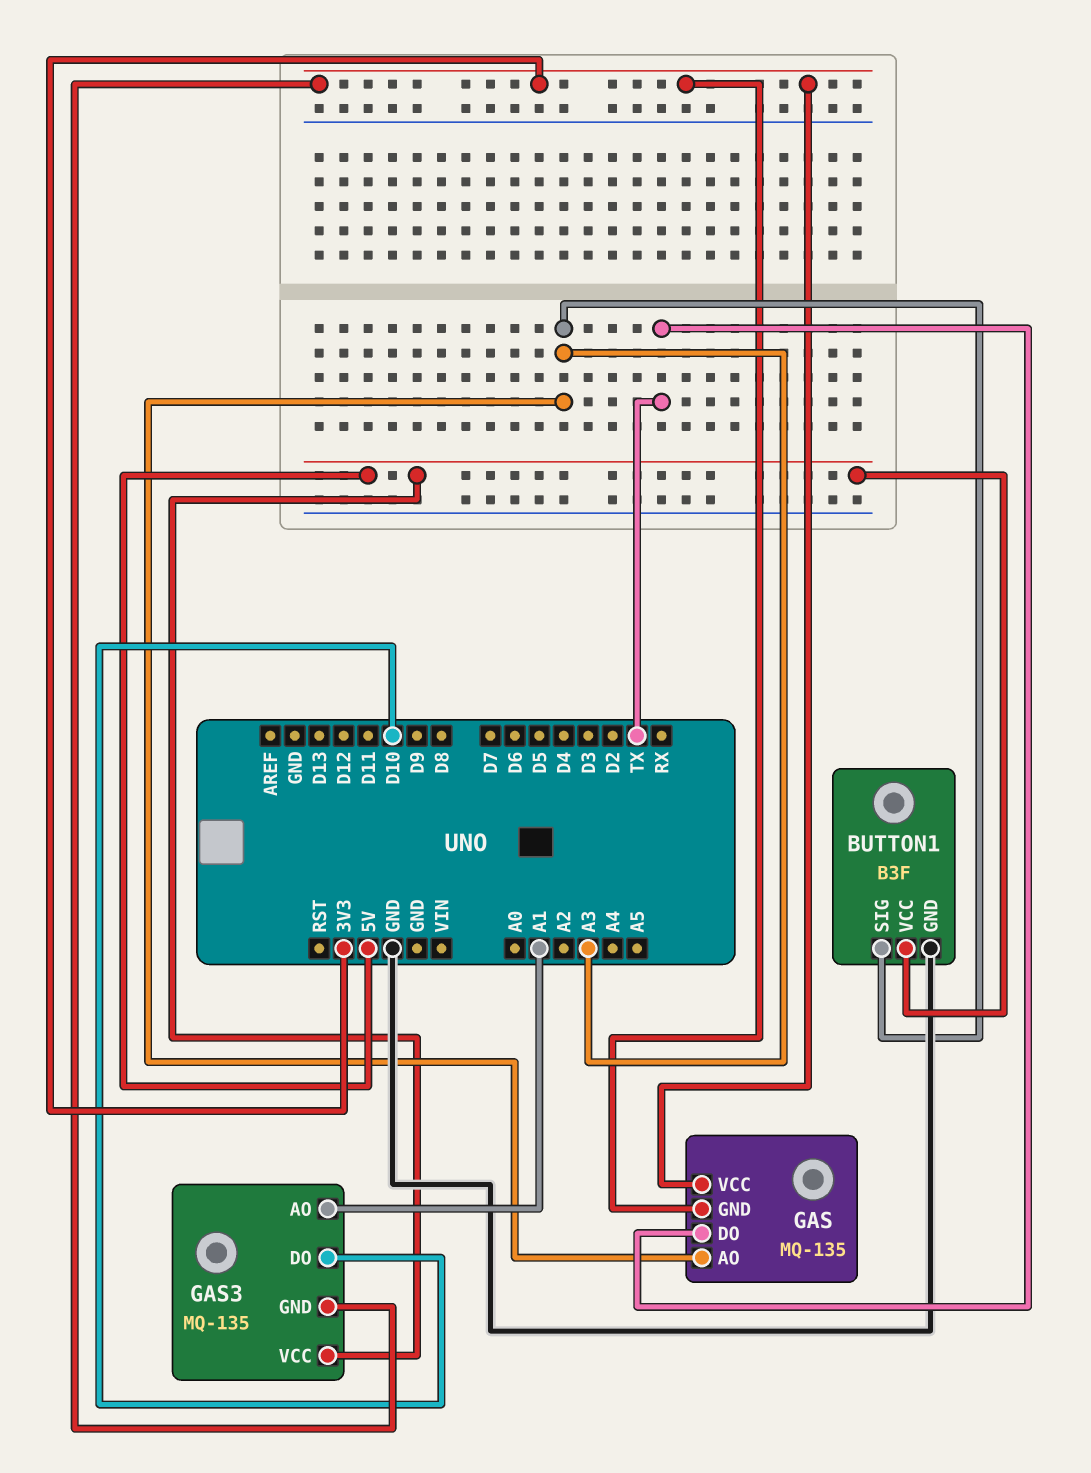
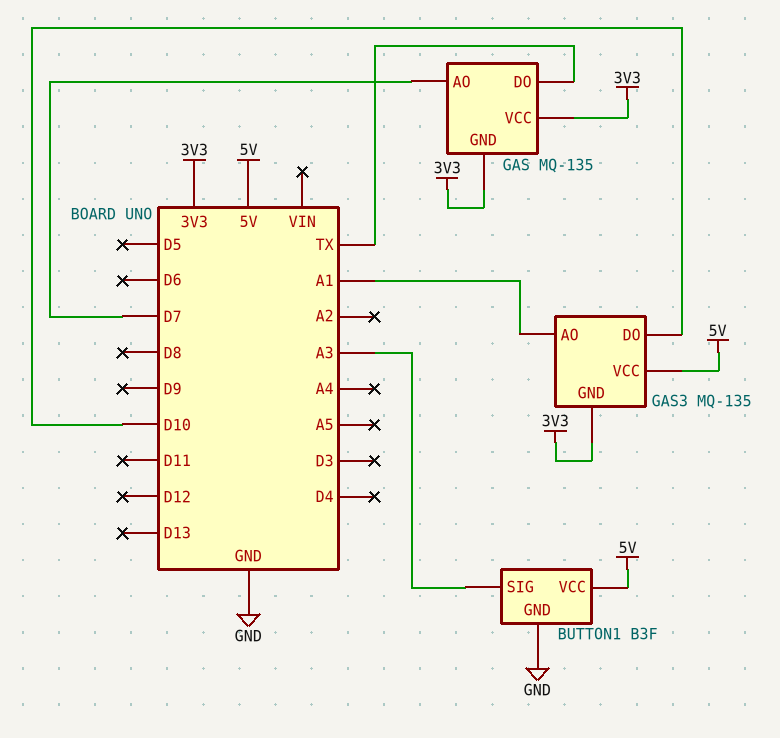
GAS pin AO: A3 -> D7

